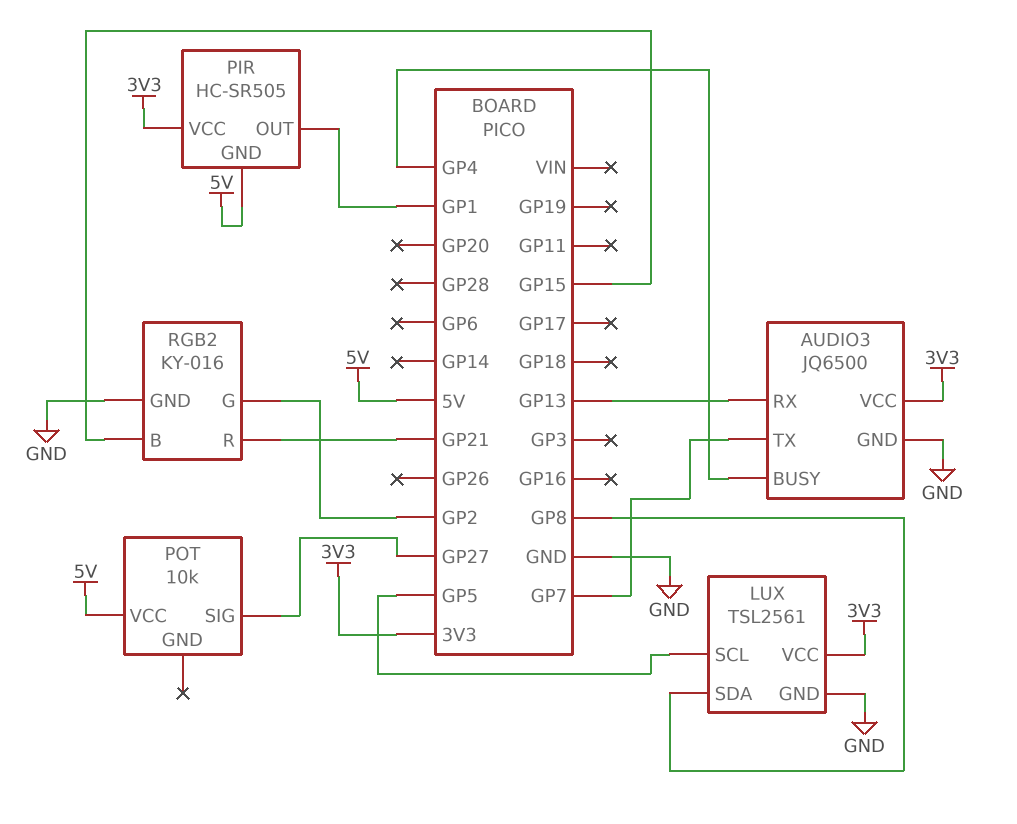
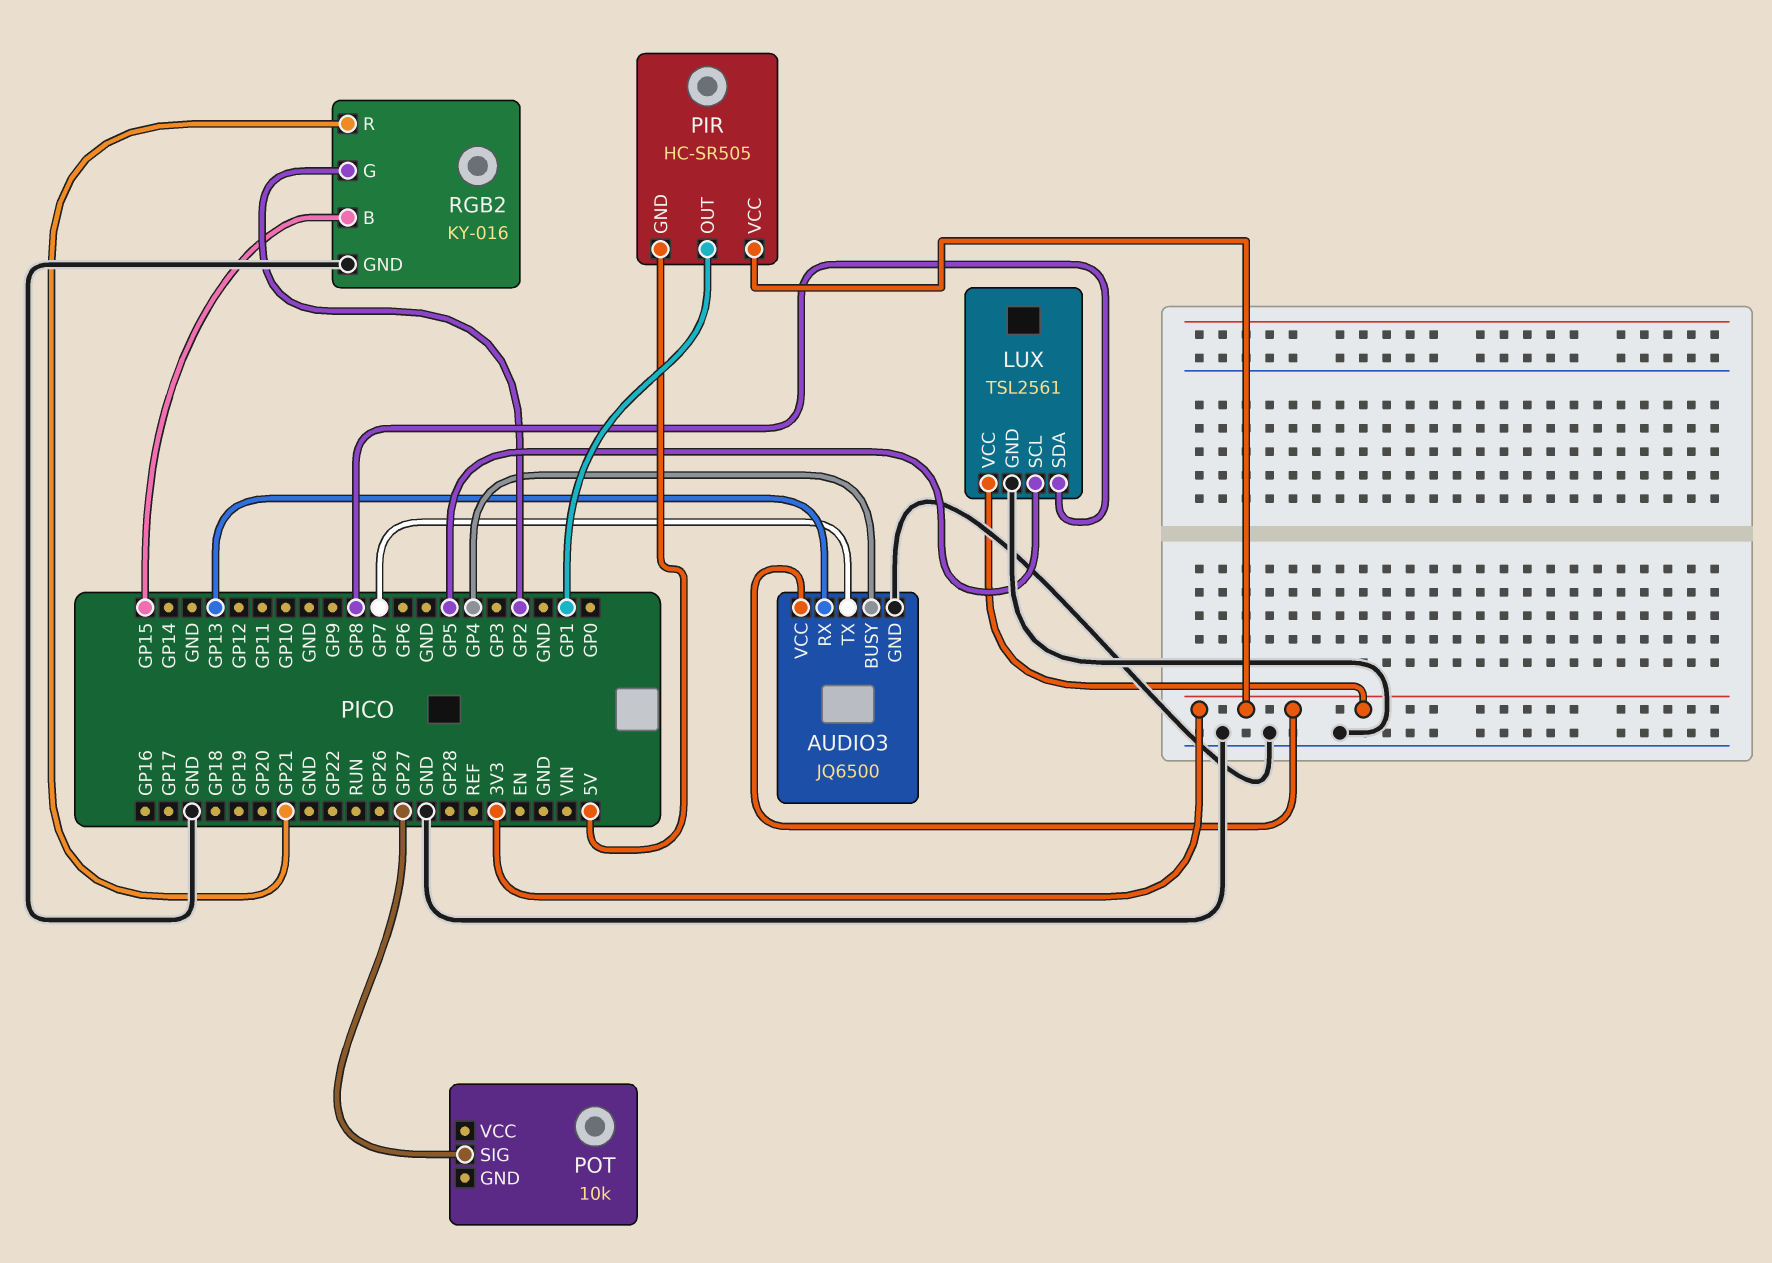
POT pin VCC: 5V -> none

